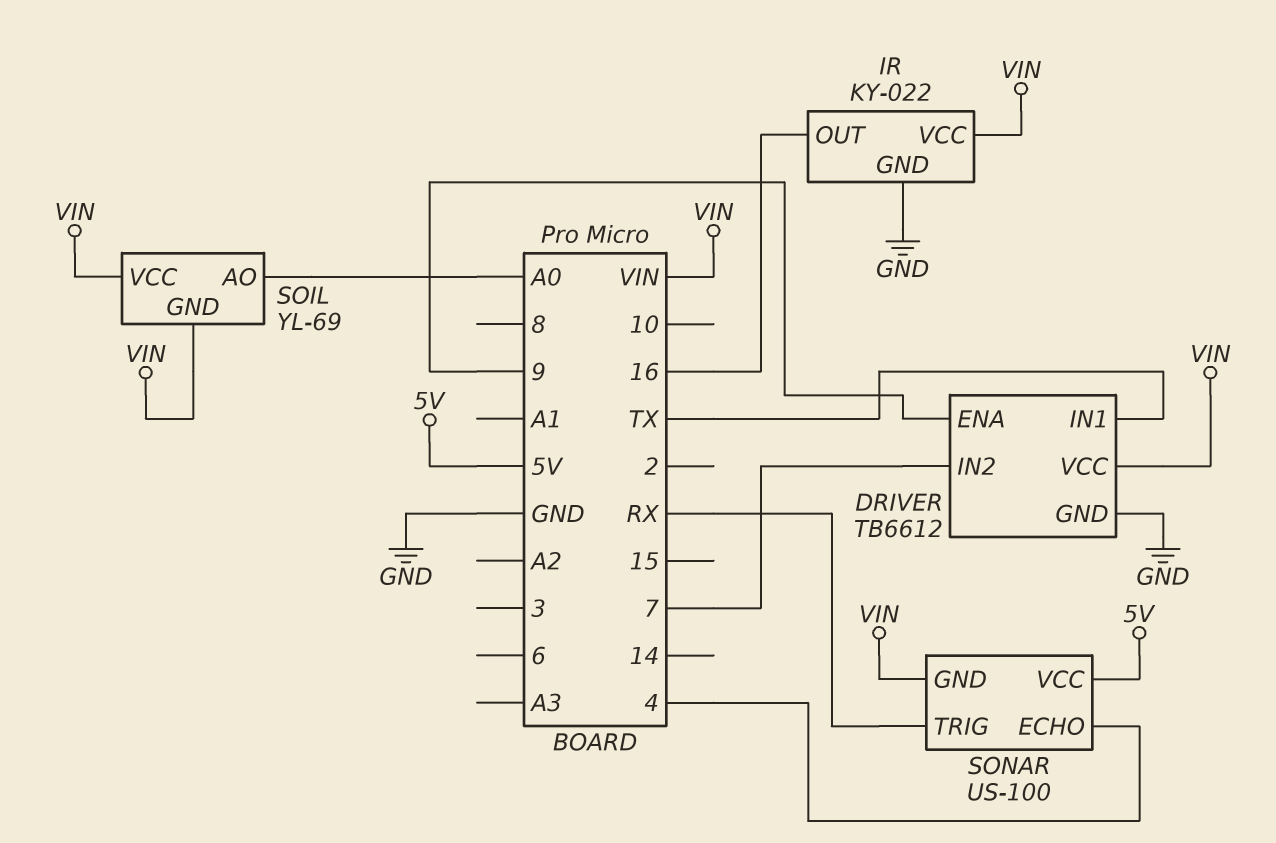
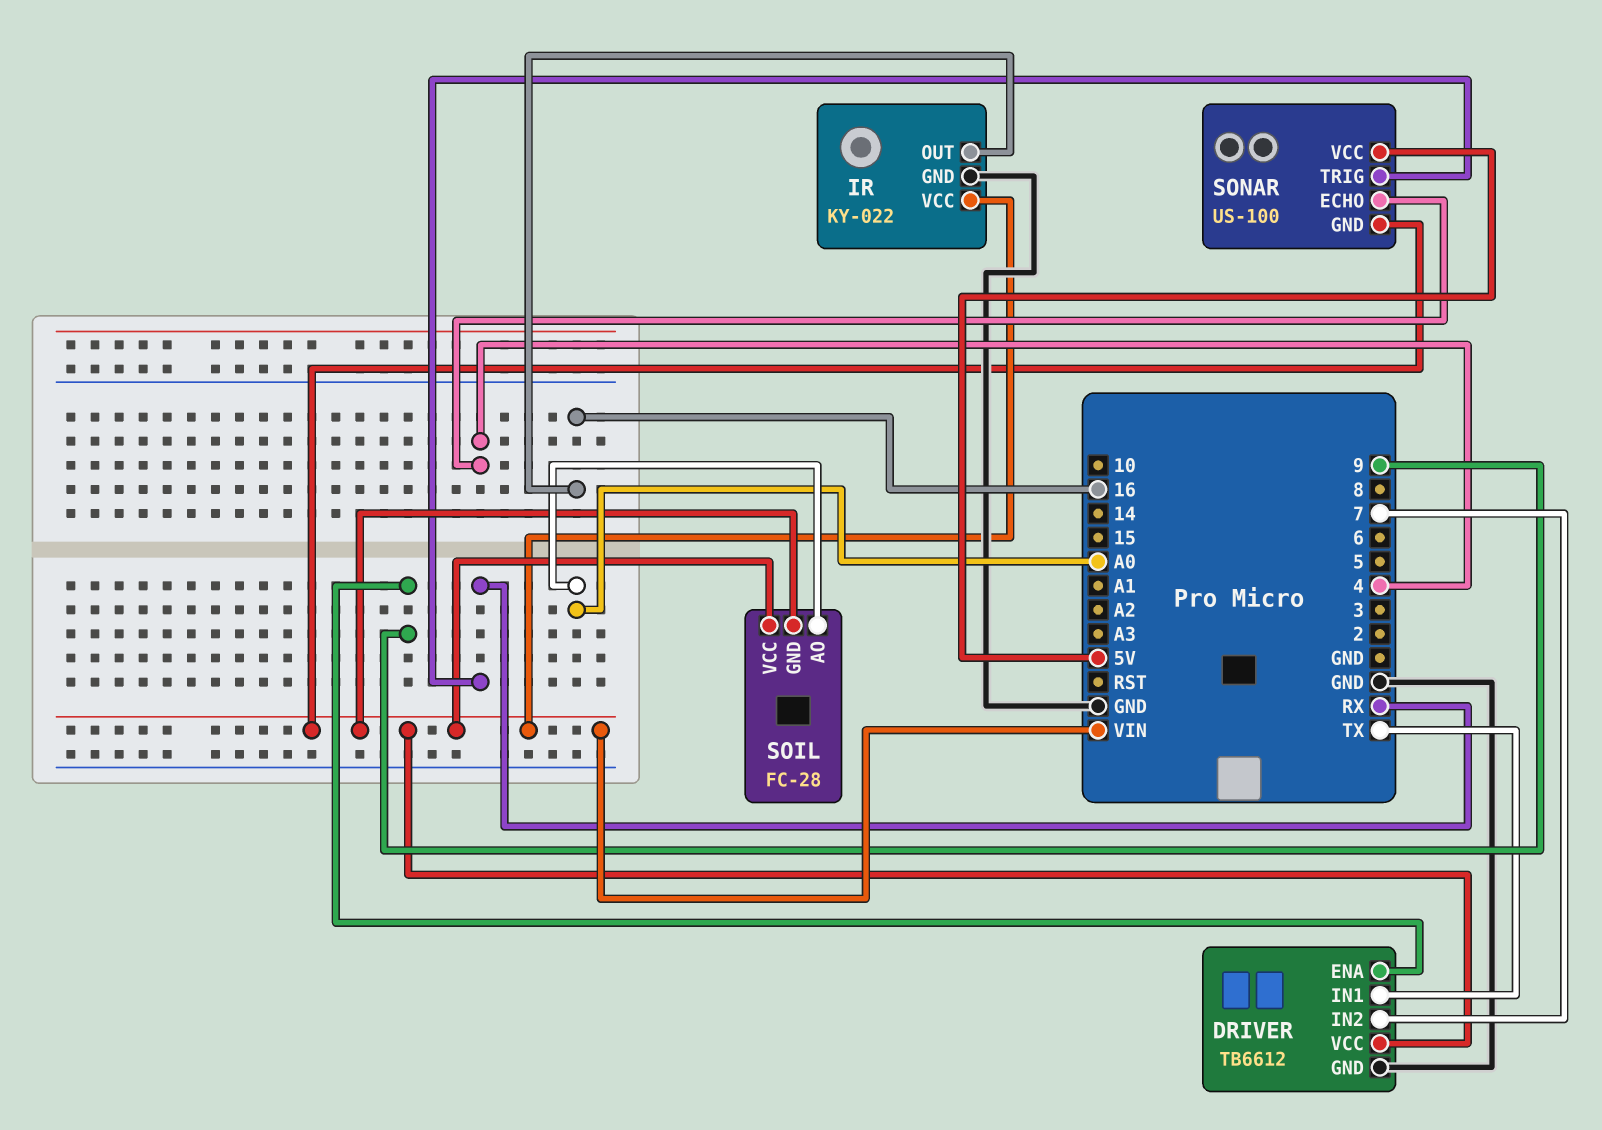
SOIL: YL-69 -> FC-28

